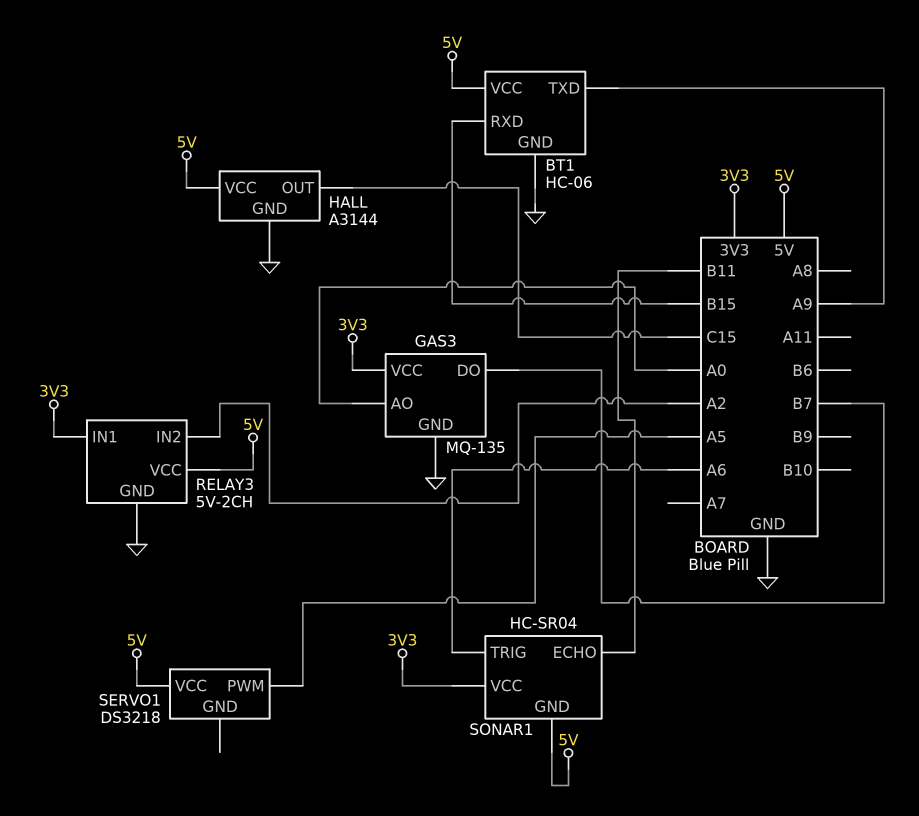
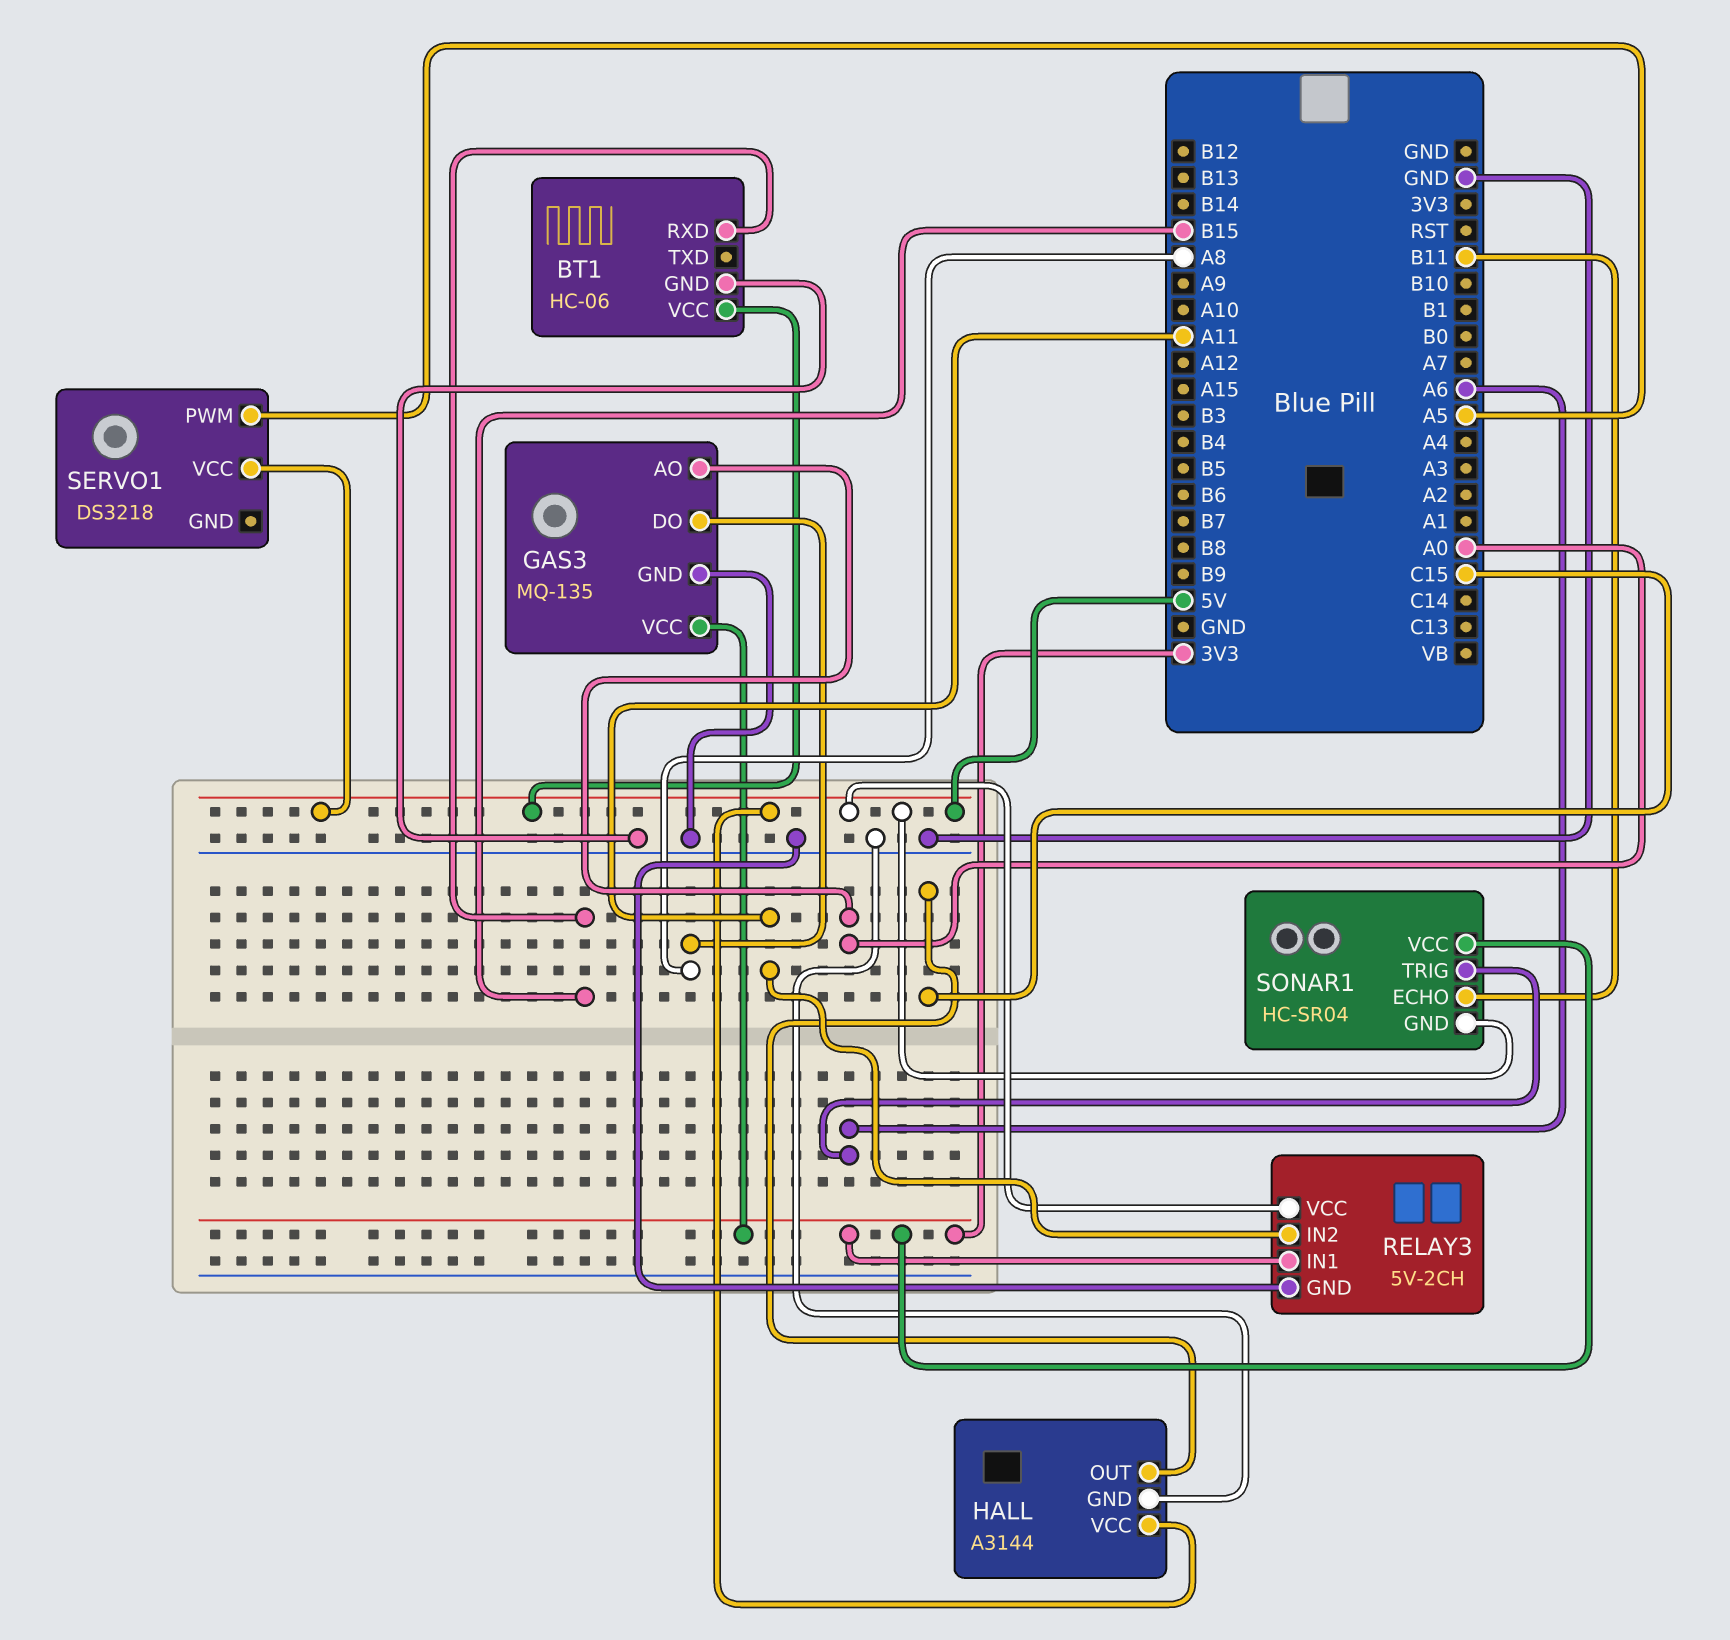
BT1 pin TXD: A9 -> none
GAS3 pin DO: B7 -> A8
RELAY3 pin IN2: A2 -> A11

